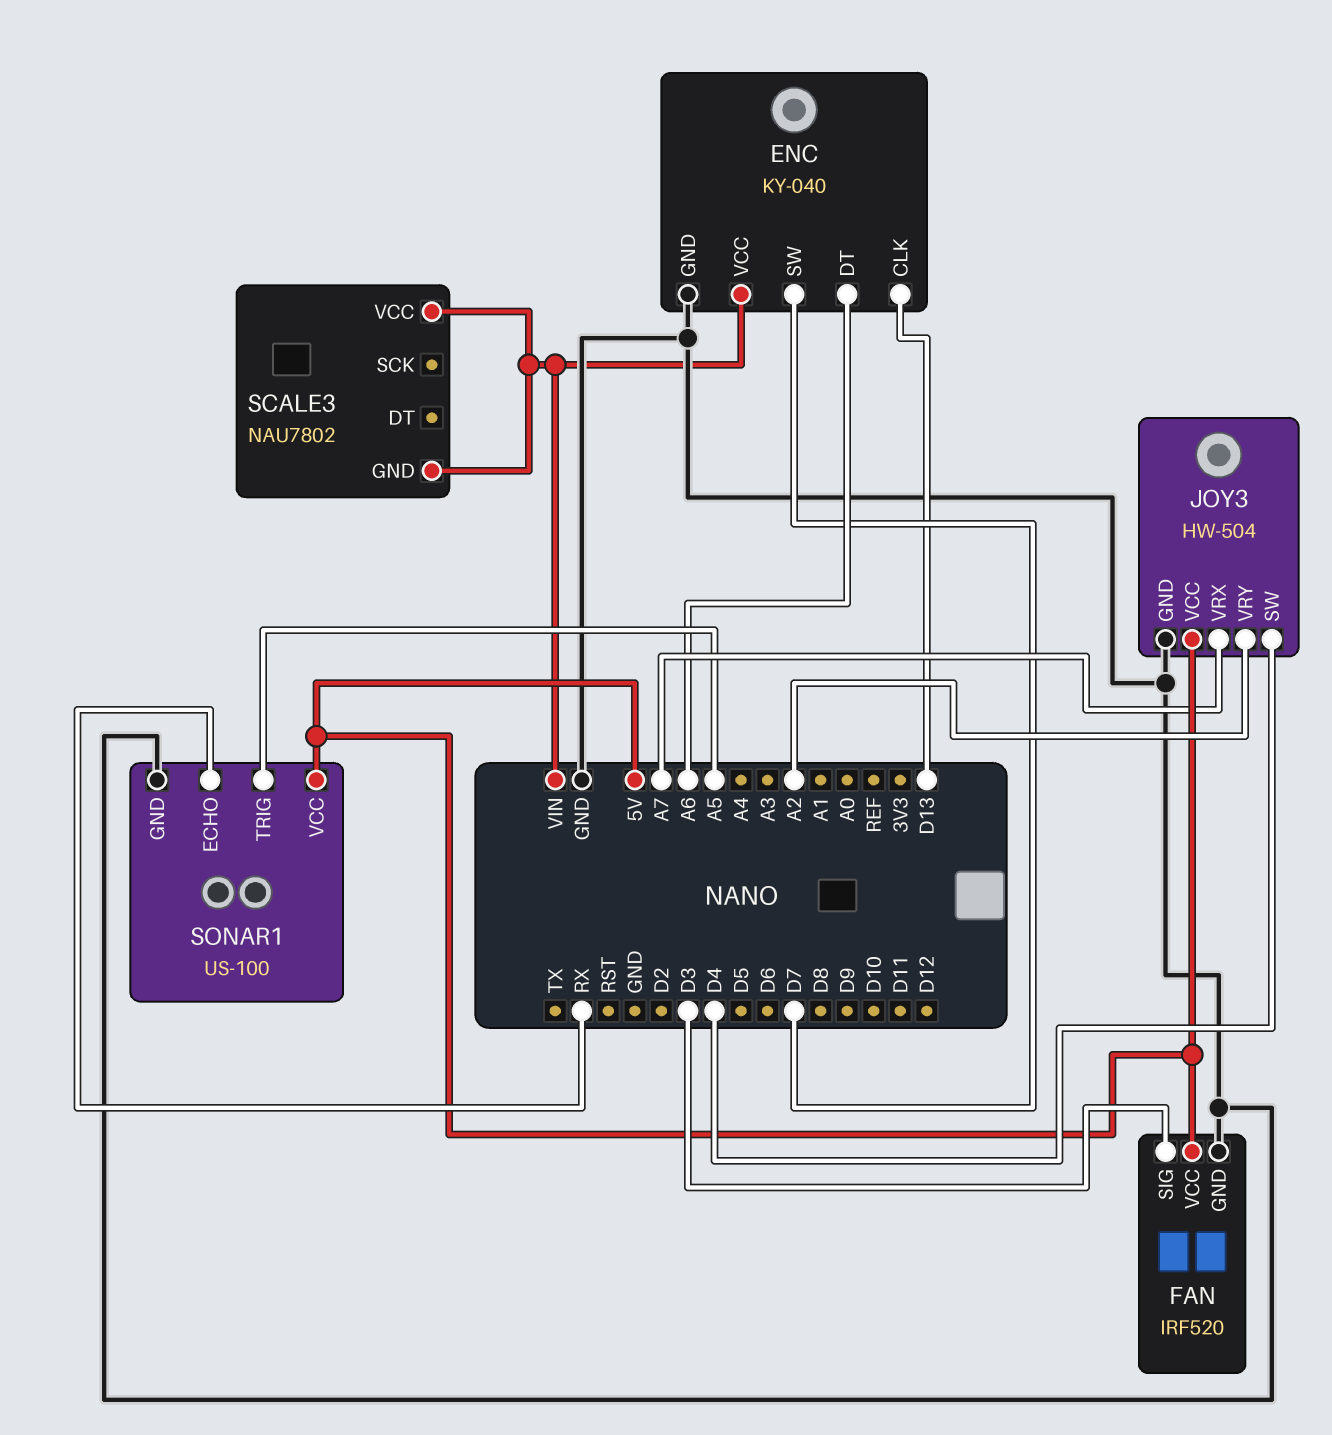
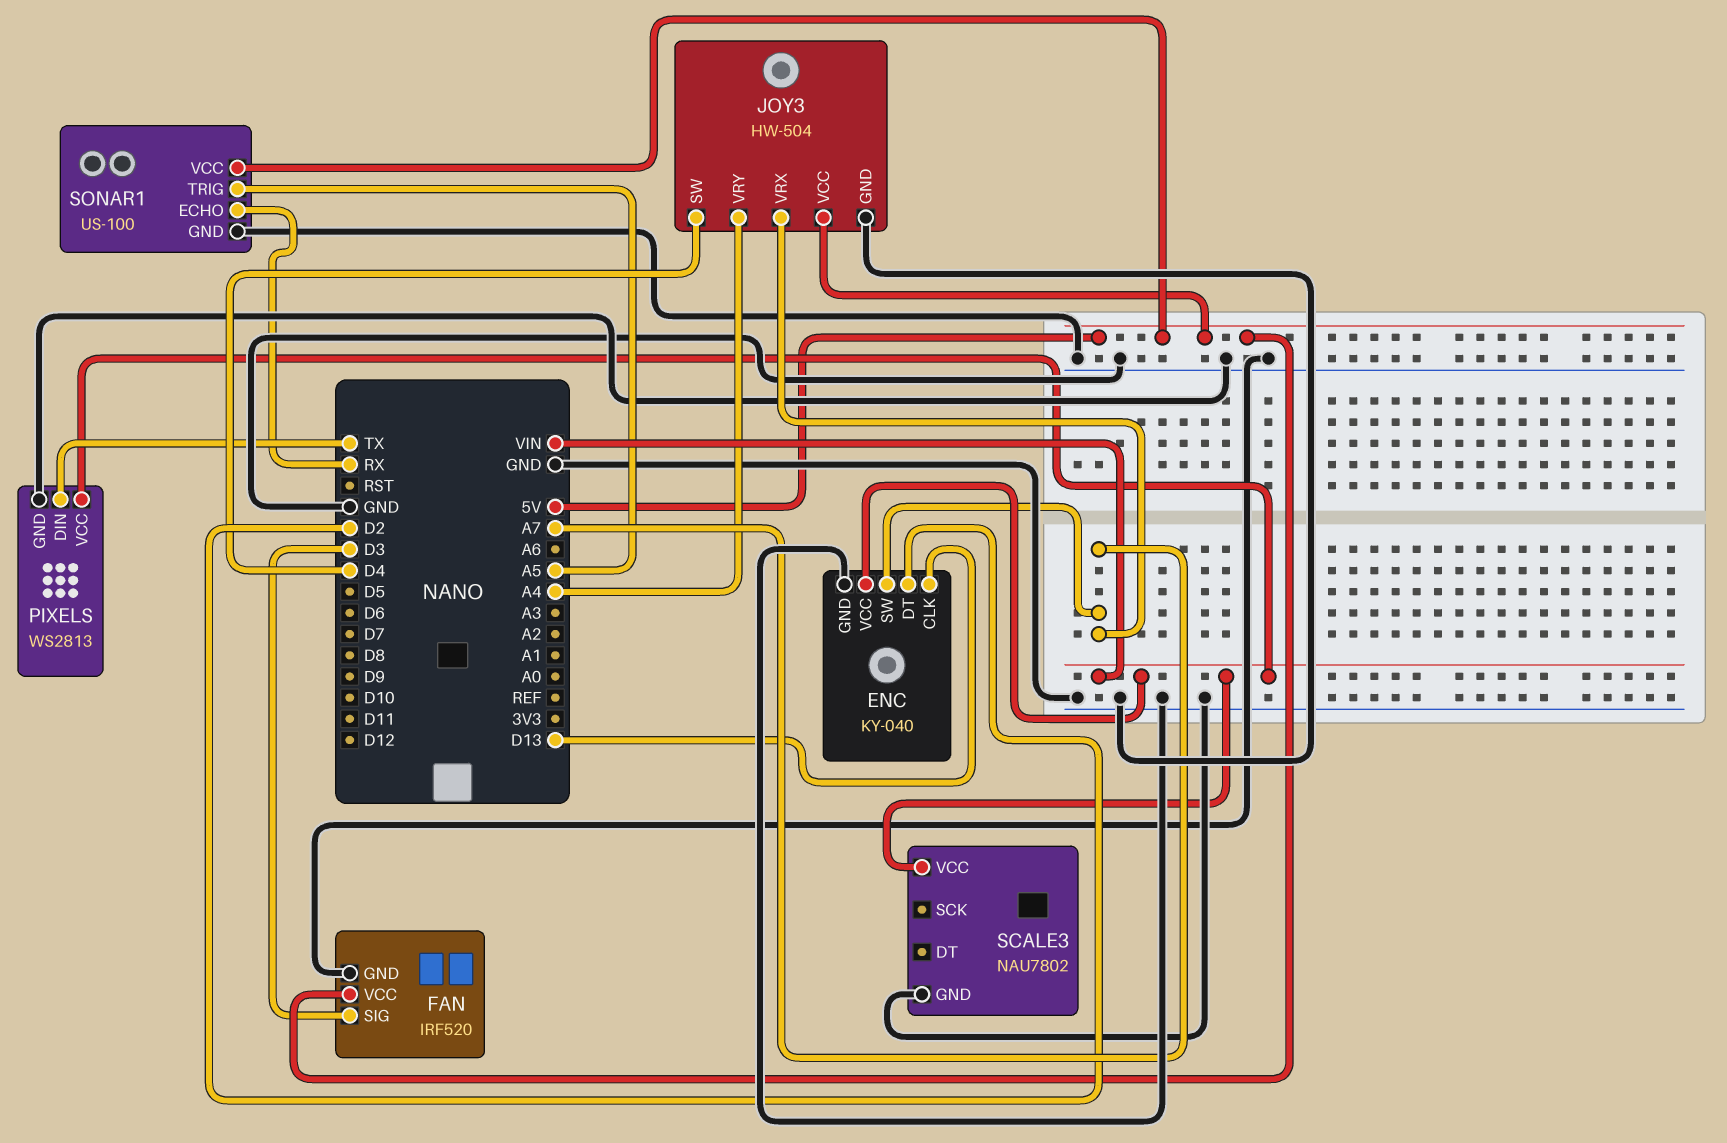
ENC pin DT: A6 -> D2
ENC pin SW: D7 -> A7
JOY3 pin VRY: A2 -> A4
PIXELS: none -> WS2813
PIXELS pin DIN: none -> TX
PIXELS pin GND: none -> GND
PIXELS pin VCC: none -> VIN
SCALE3 pin GND: VIN -> GND

